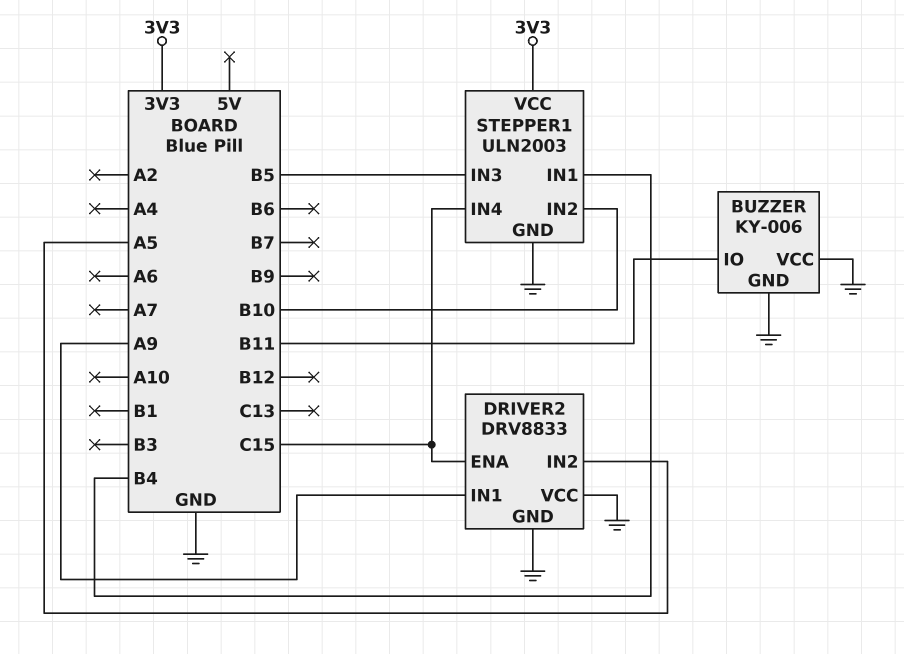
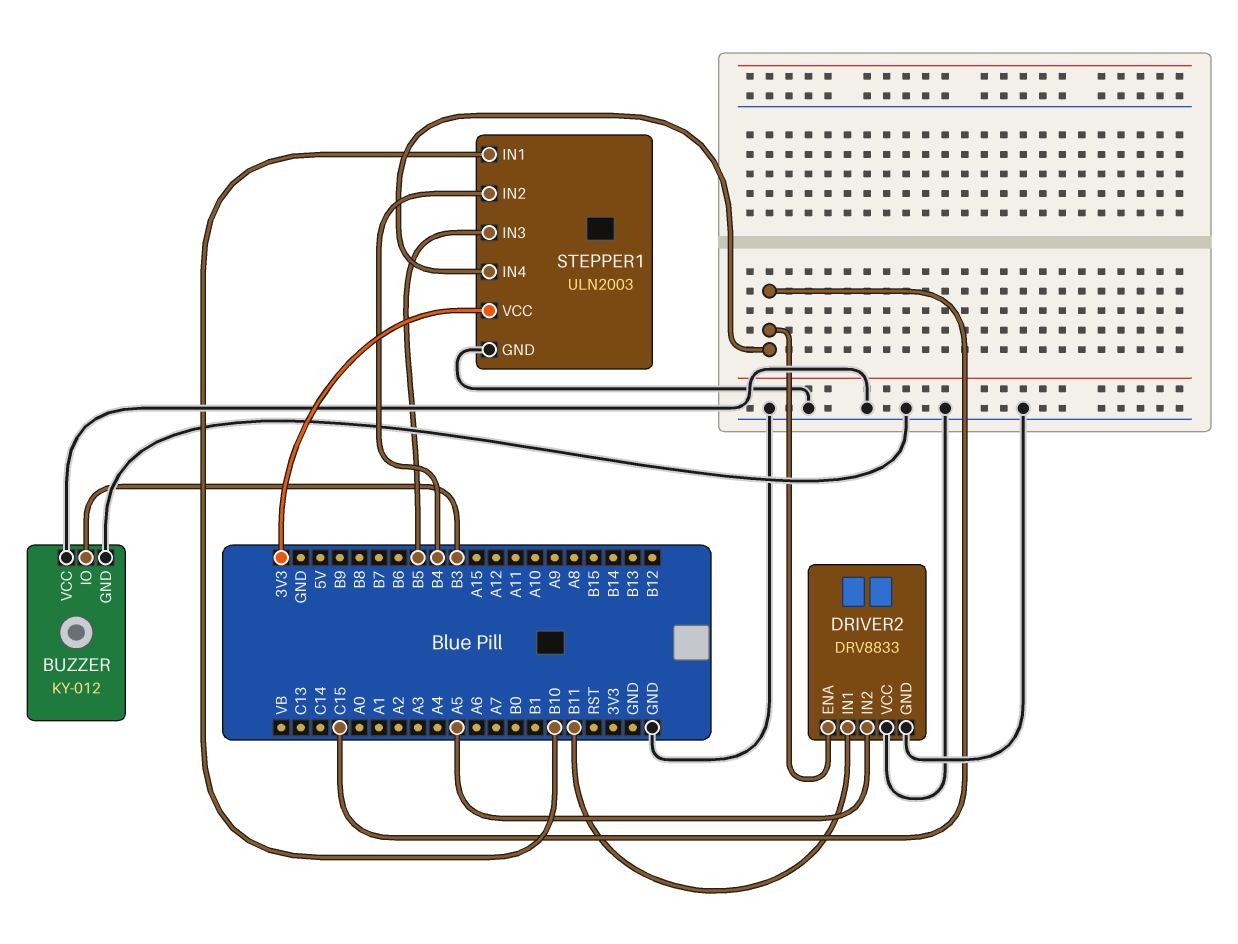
BUZZER: KY-006 -> KY-012
BUZZER pin IO: B11 -> B3
DRIVER2 pin IN1: A9 -> B11
STEPPER1 pin IN1: B4 -> B10
STEPPER1 pin IN2: B10 -> B4

